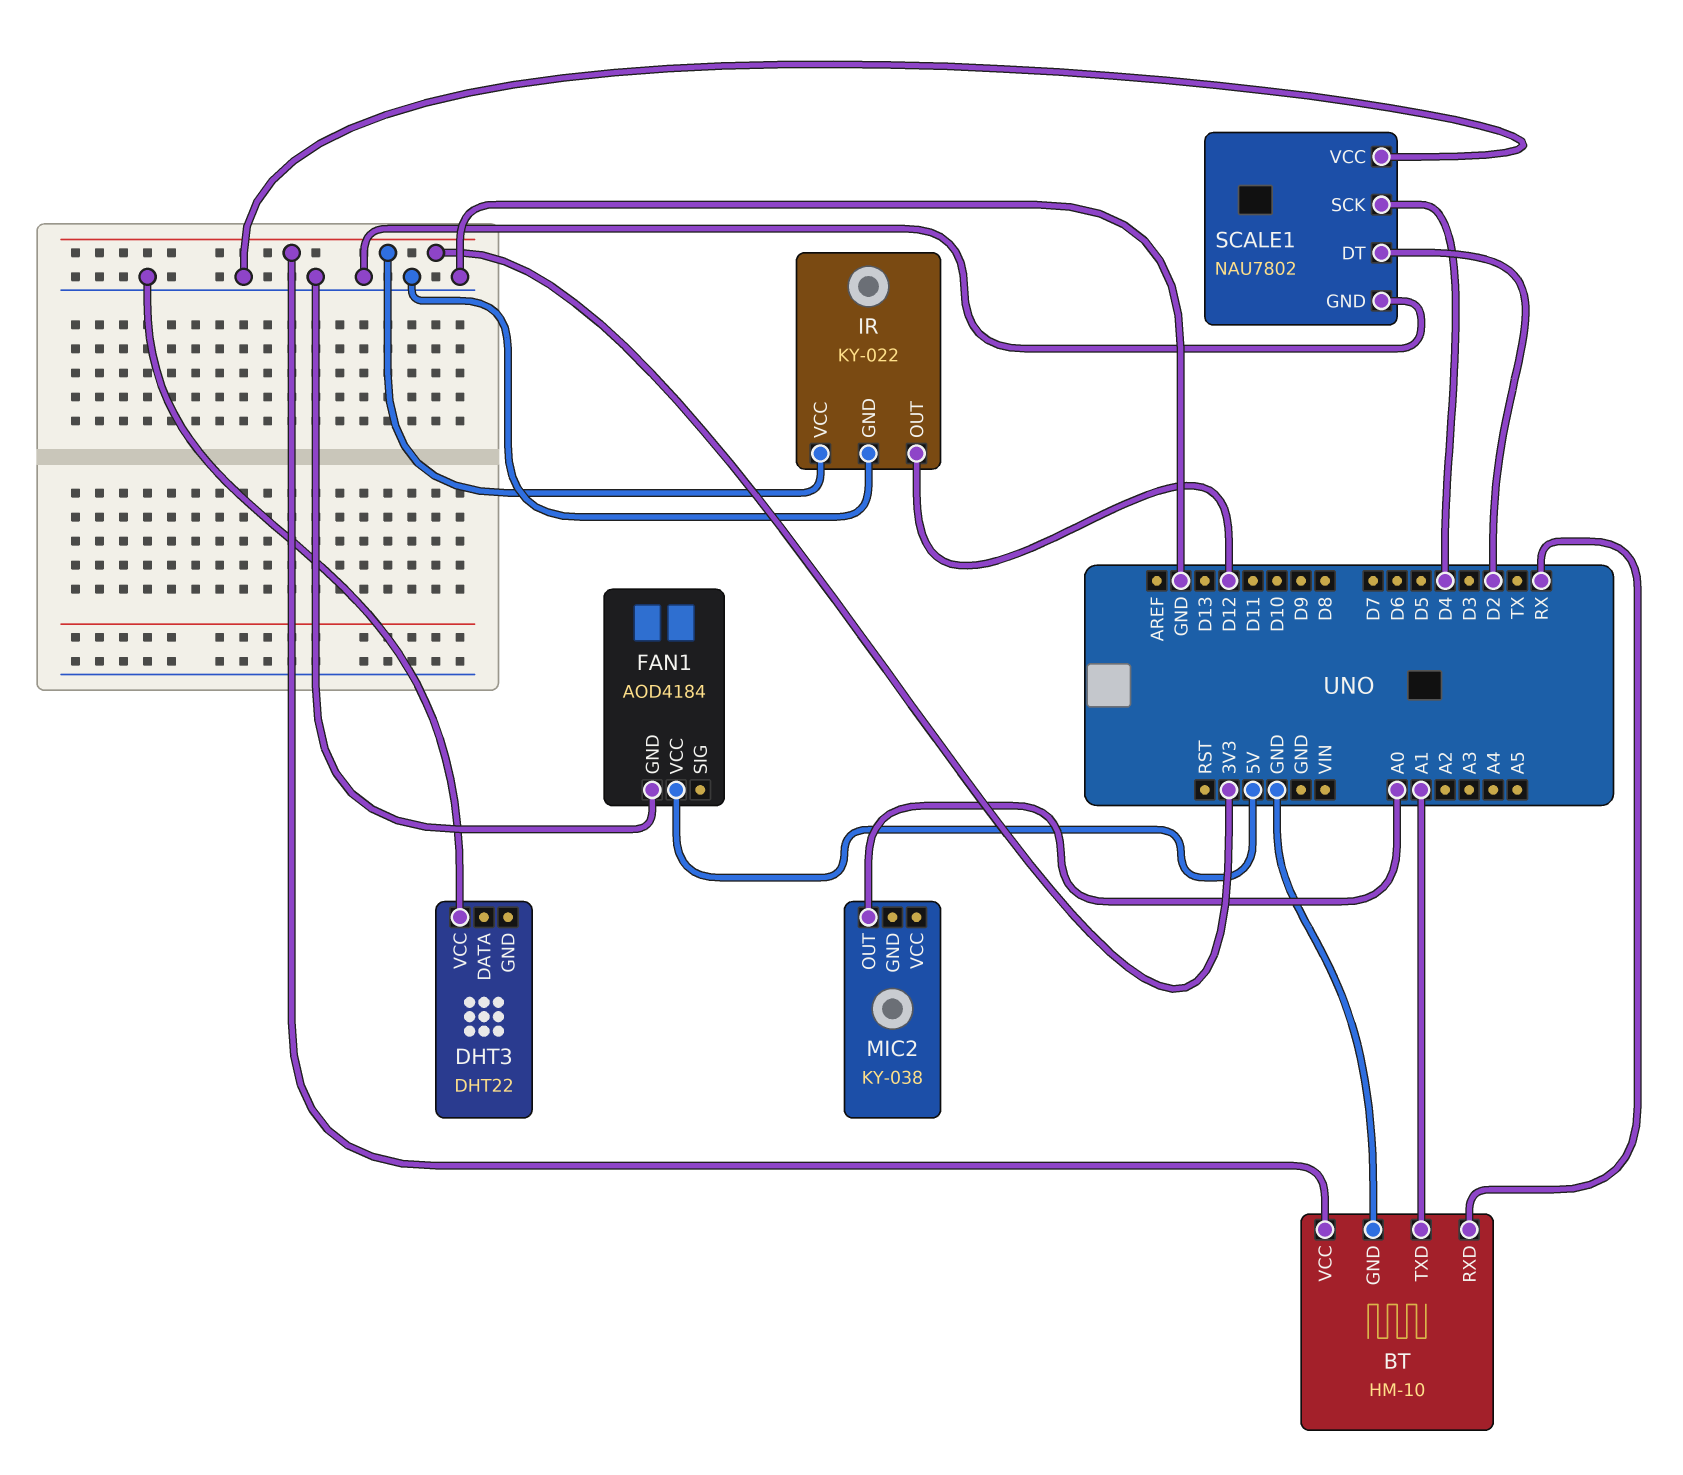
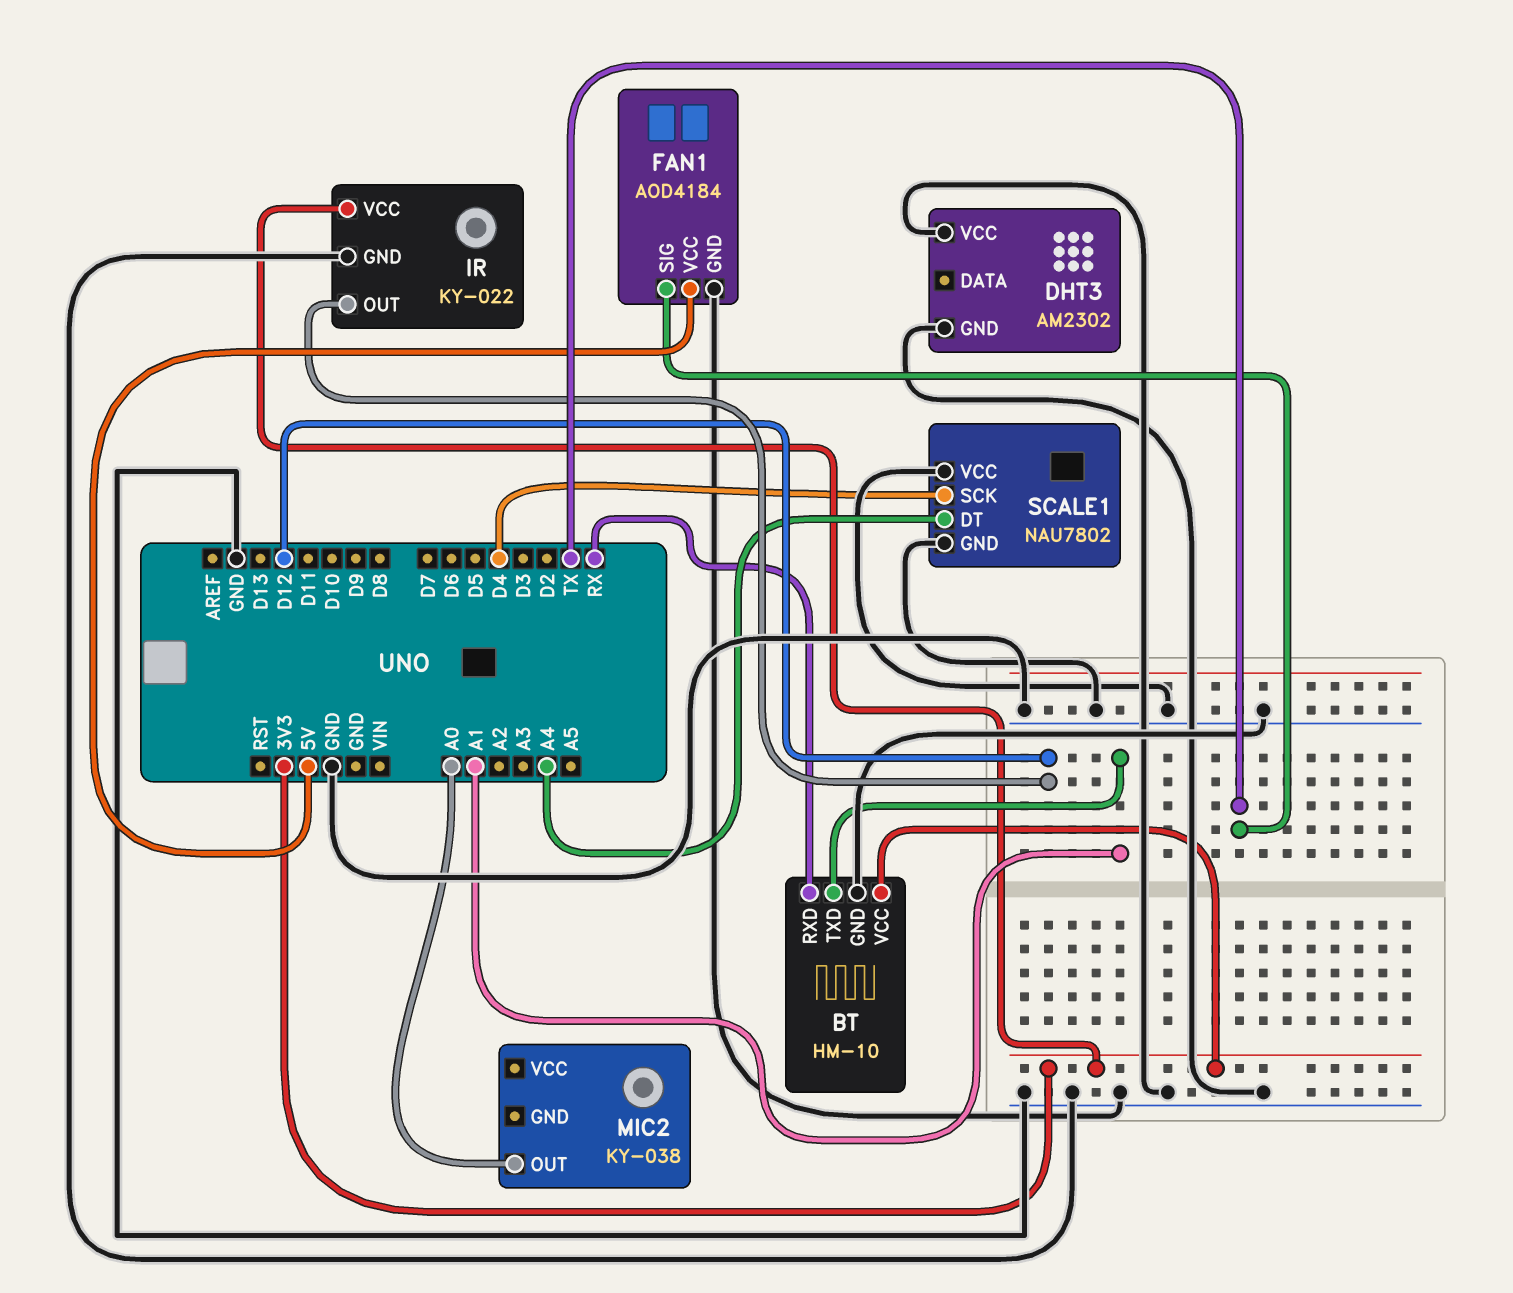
DHT3: DHT22 -> AM2302
DHT3 pin GND: none -> GND
FAN1 pin SIG: none -> TX
SCALE1 pin DT: D2 -> A4

